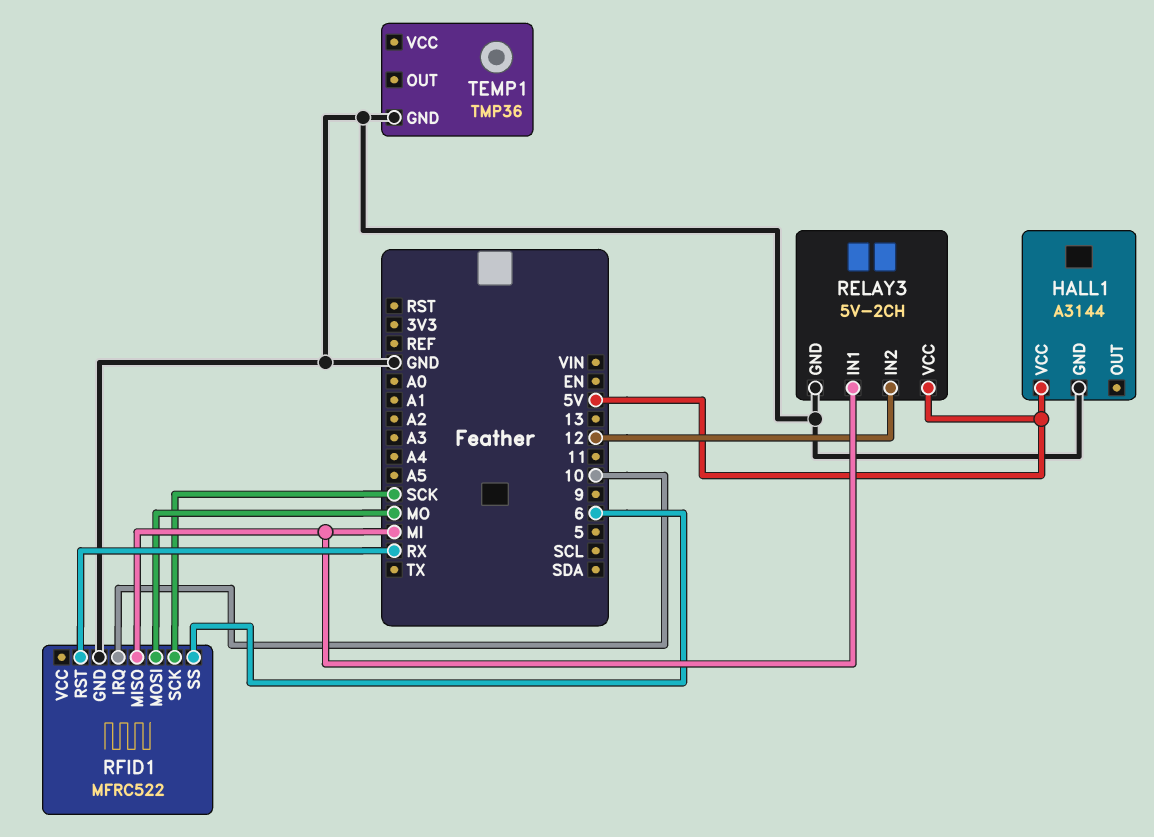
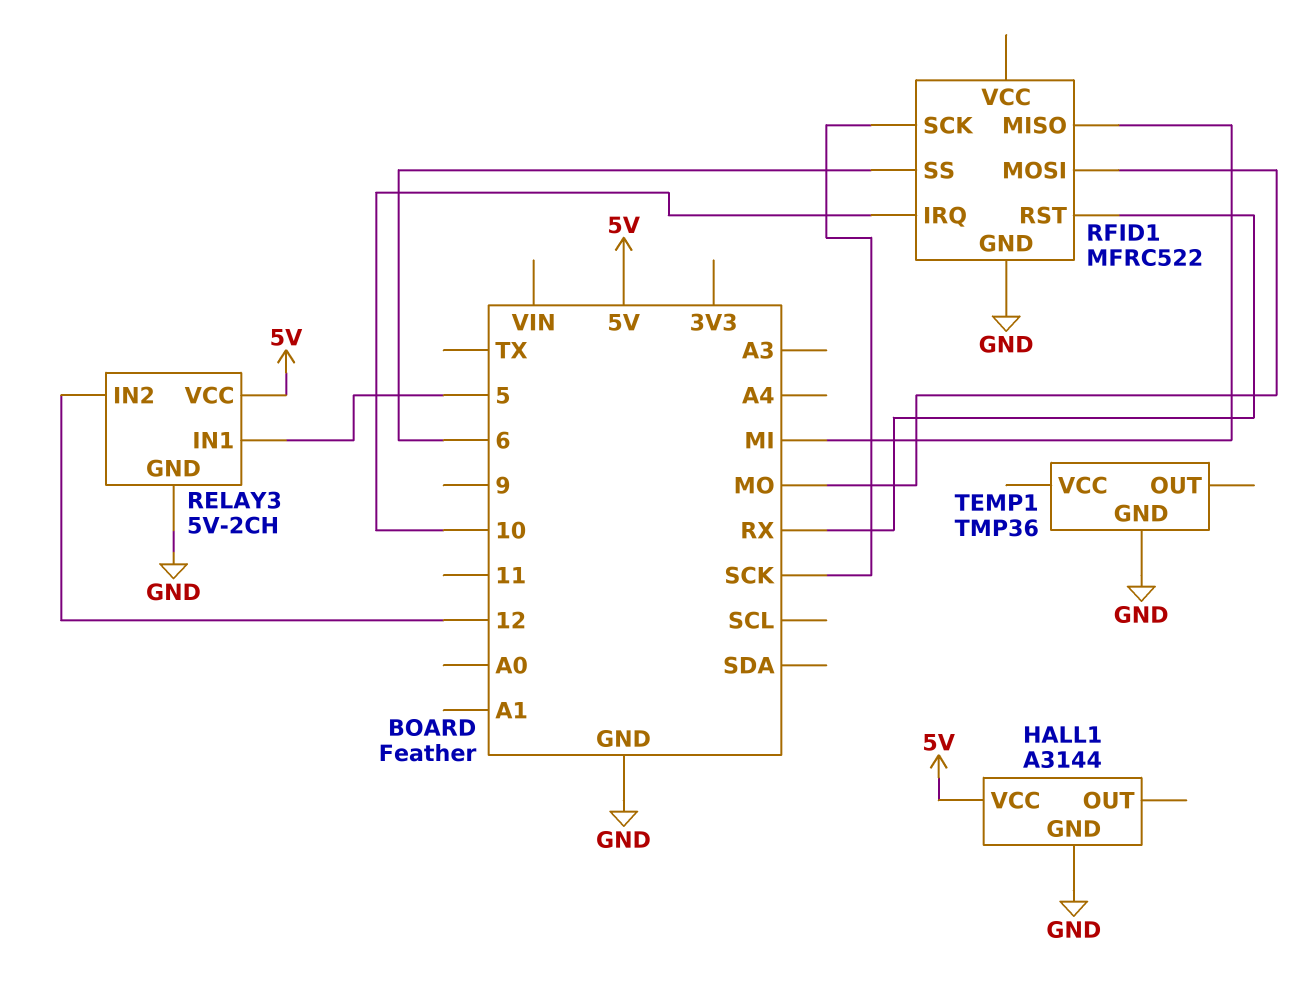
RELAY3 pin IN1: MI -> 5

